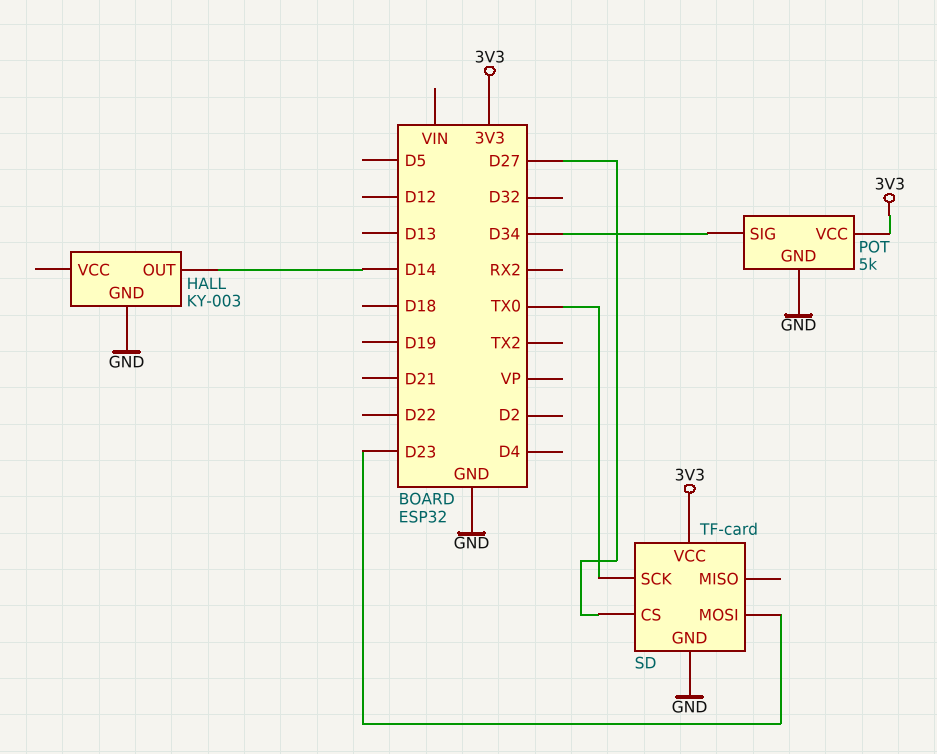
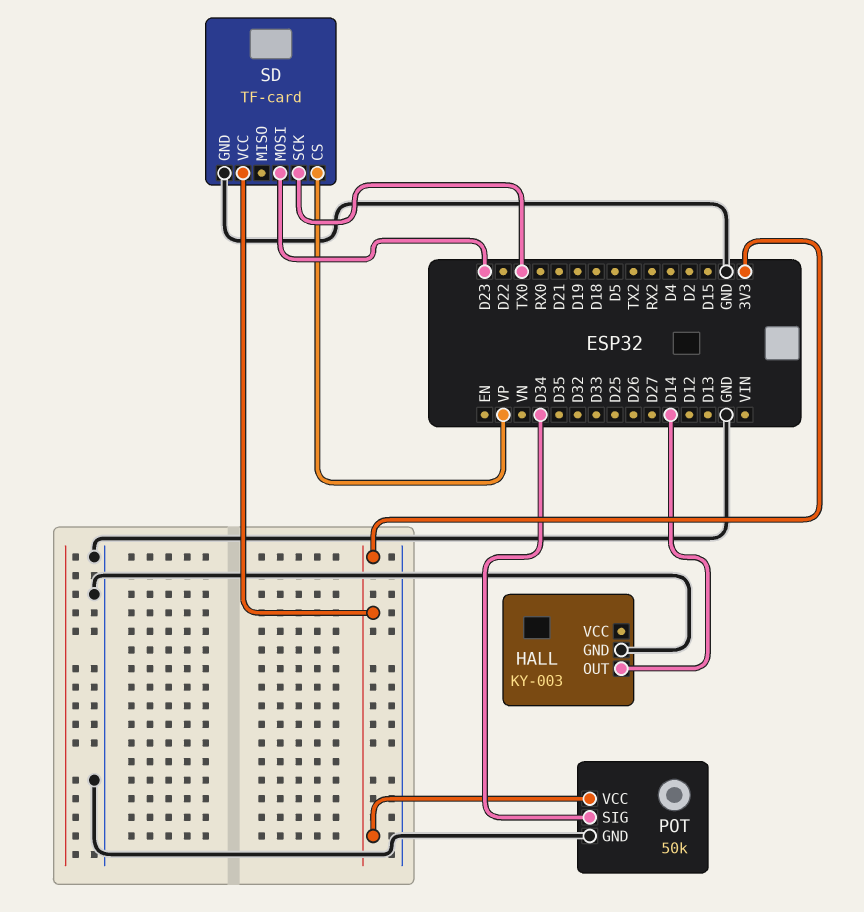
POT: 5k -> 50k
SD pin CS: D27 -> VP

